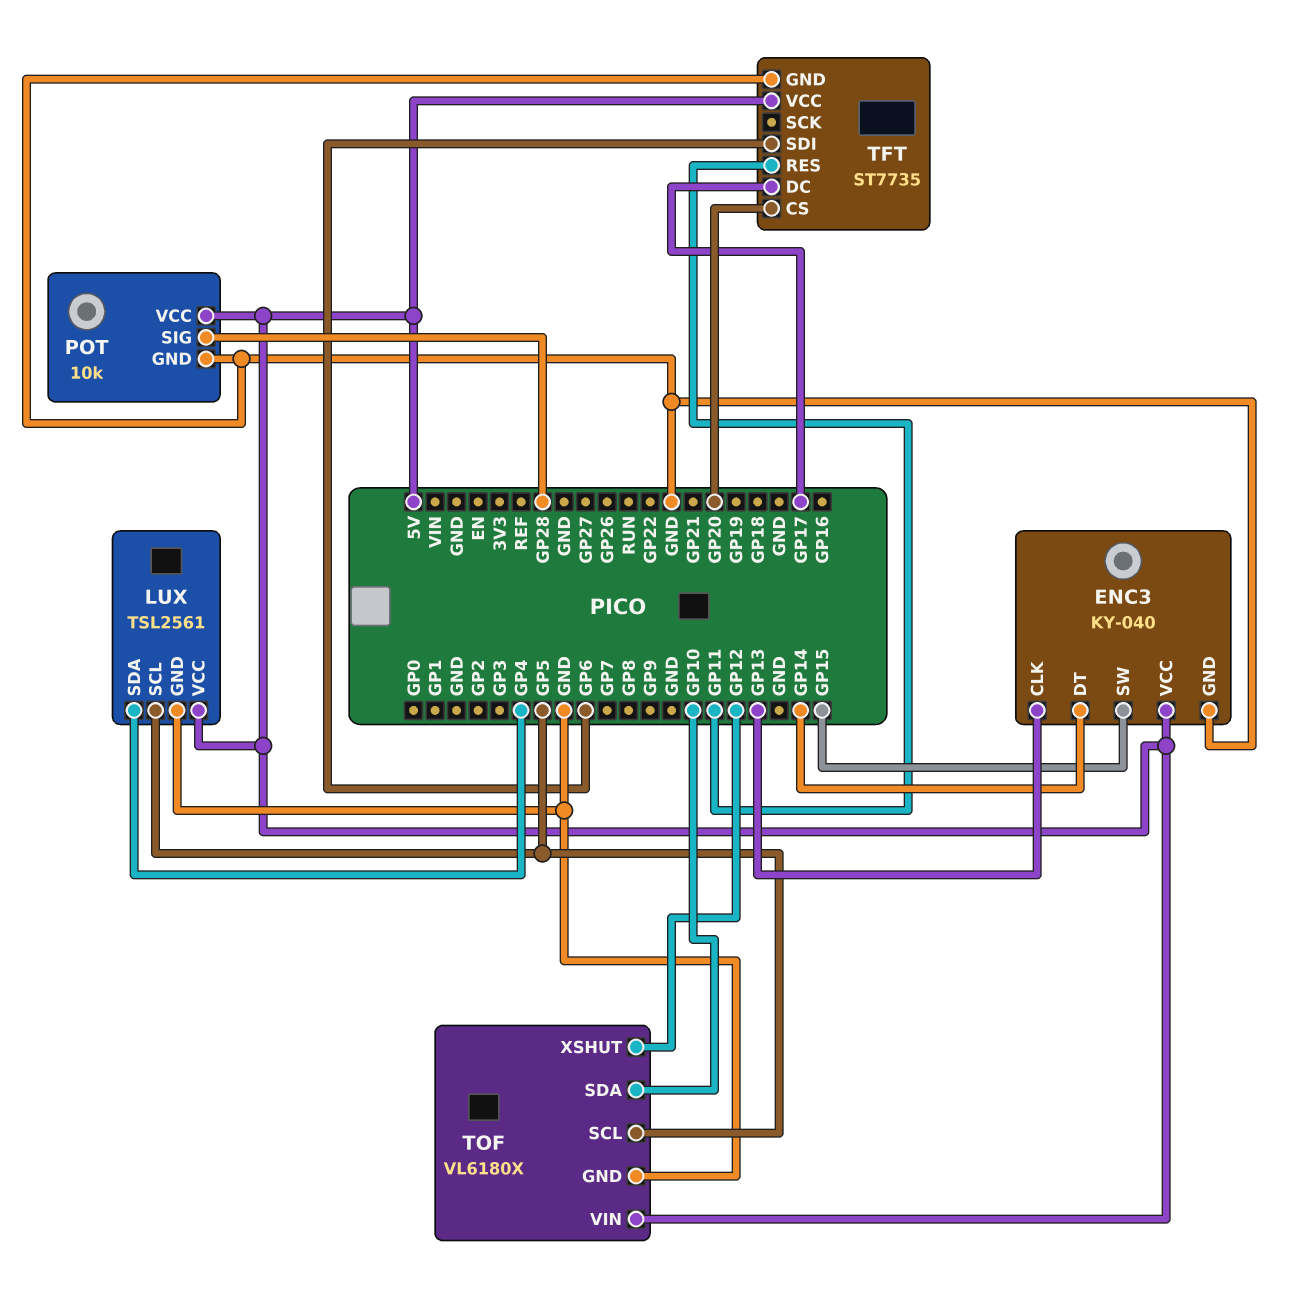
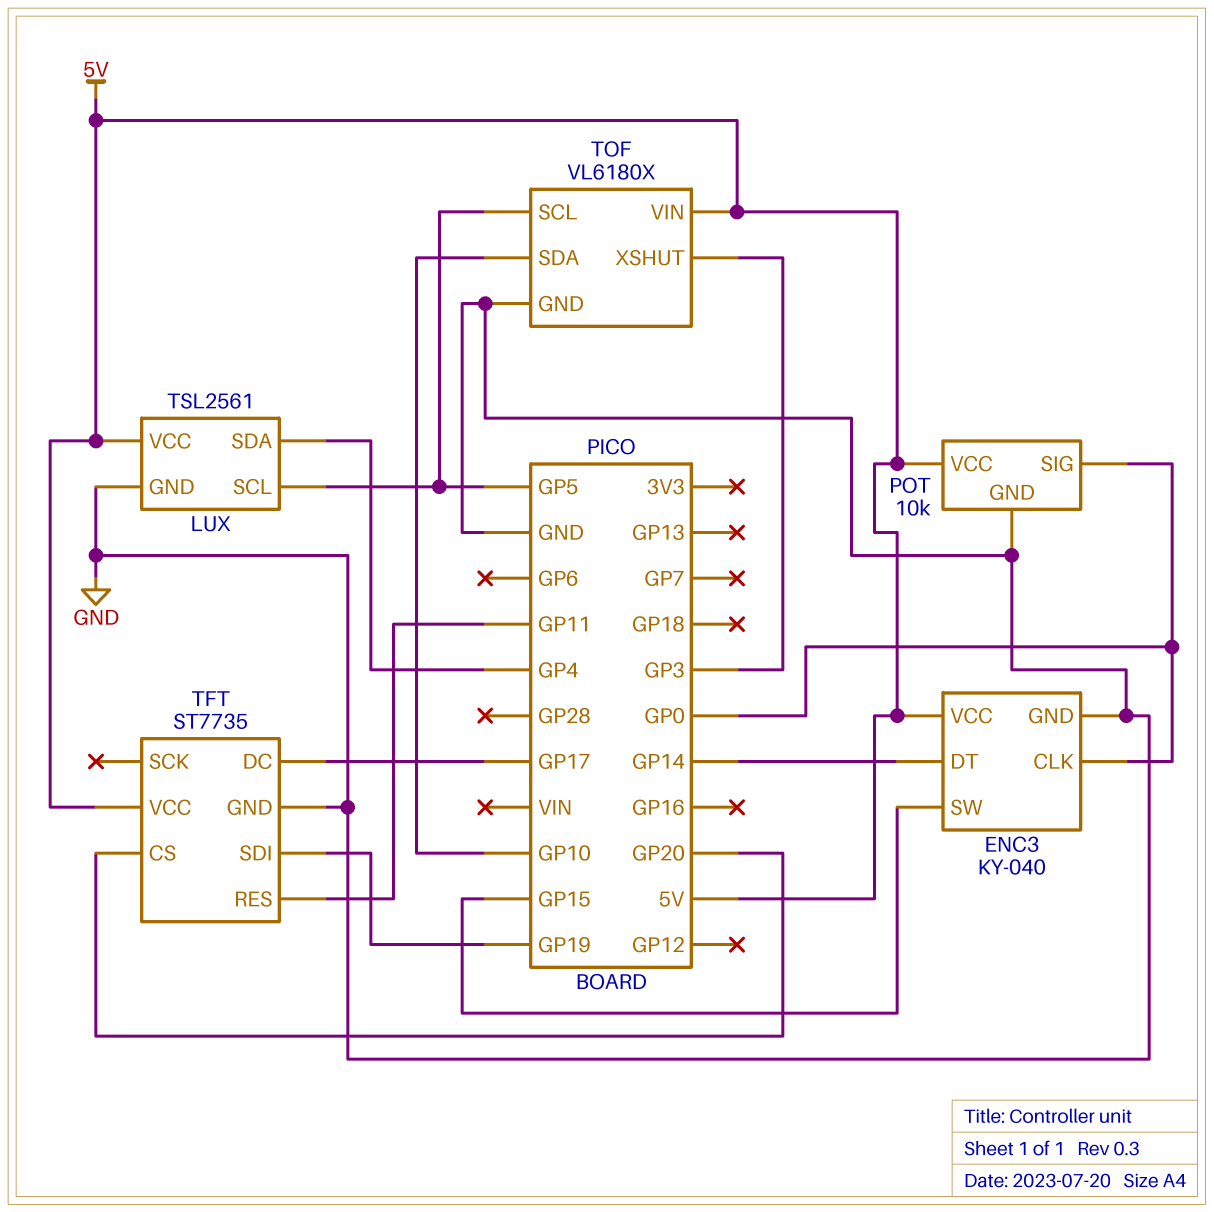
ENC3 pin CLK: GP13 -> GP0
POT pin SIG: GP28 -> GP0
TFT pin SDI: GP6 -> GP19
TOF pin XSHUT: GP12 -> GP3

